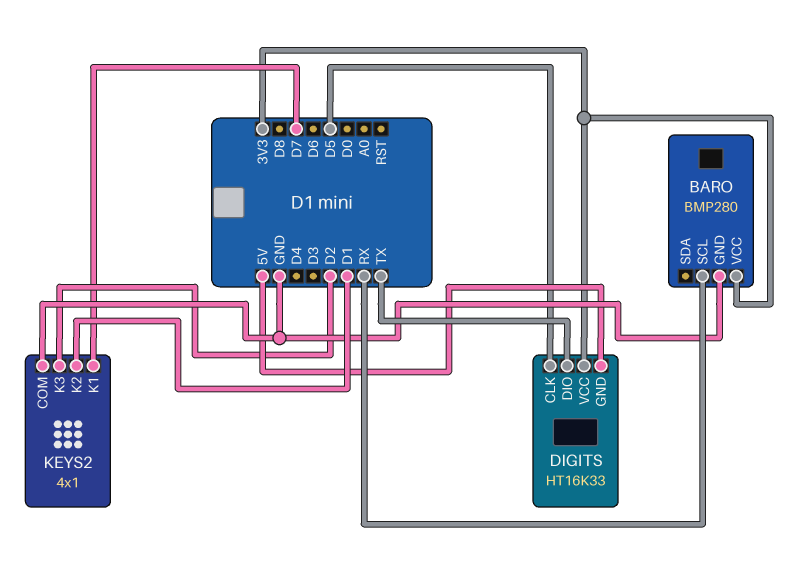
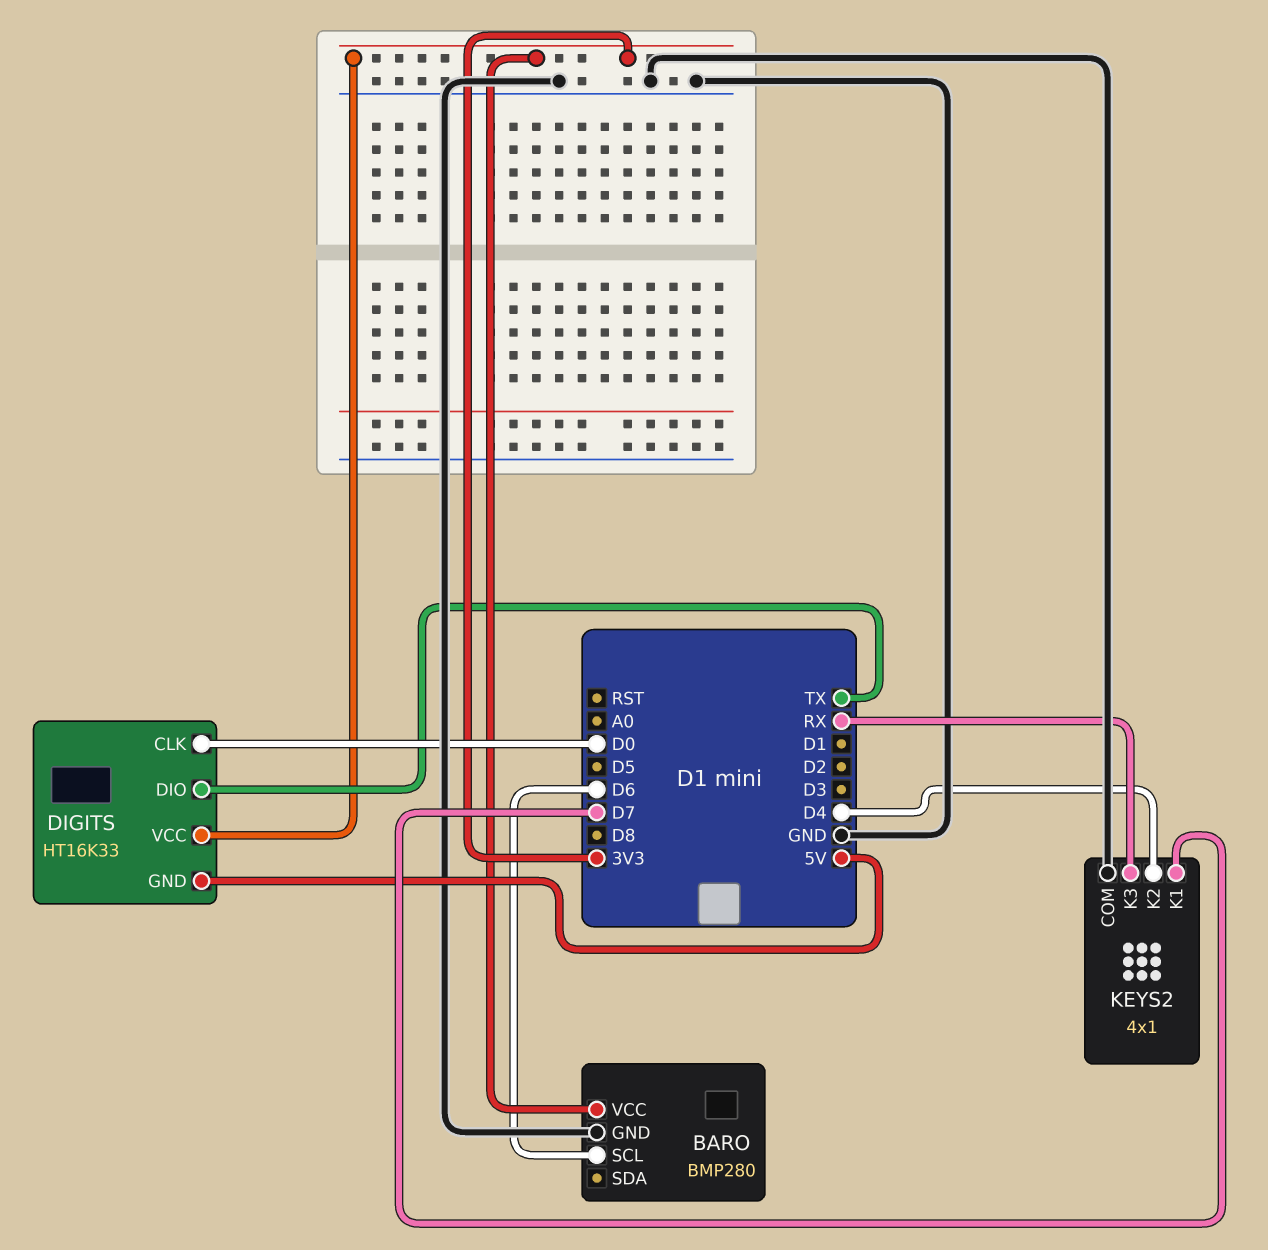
BARO pin SCL: RX -> D6
DIGITS pin CLK: D5 -> D0
KEYS2 pin K2: D1 -> D4
KEYS2 pin K3: D2 -> RX

